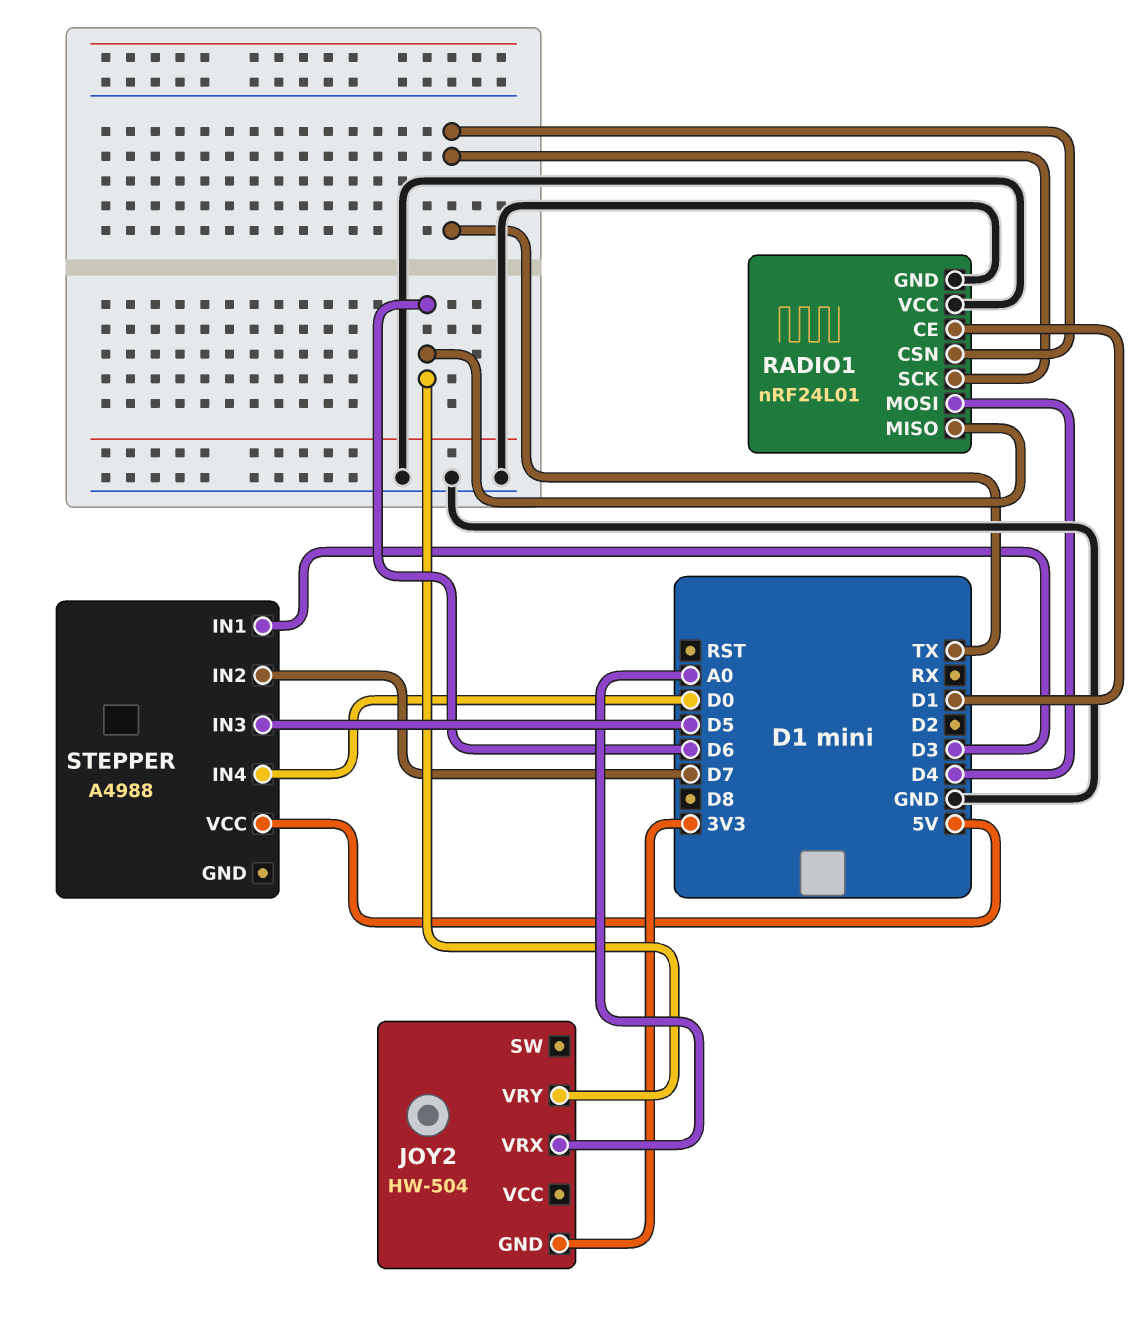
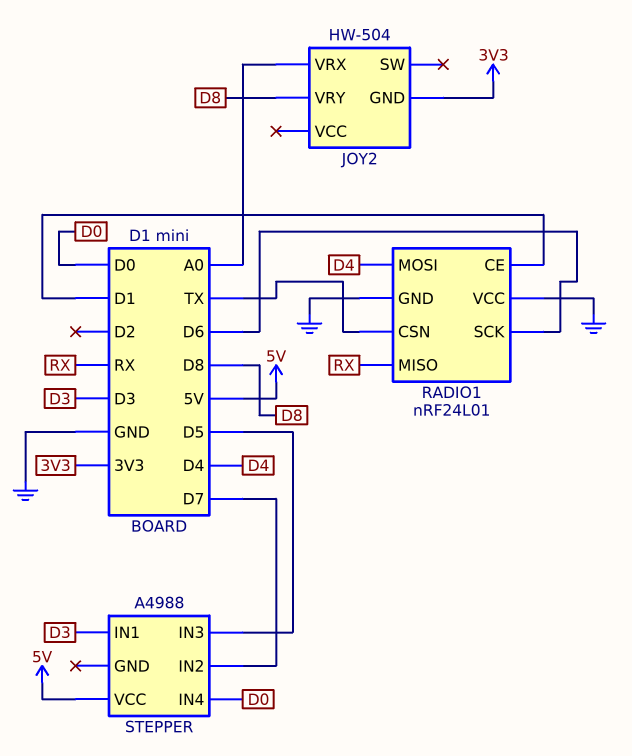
JOY2 pin VRY: D6 -> D8
RADIO1 pin MISO: D6 -> RX
RADIO1 pin SCK: TX -> D6

